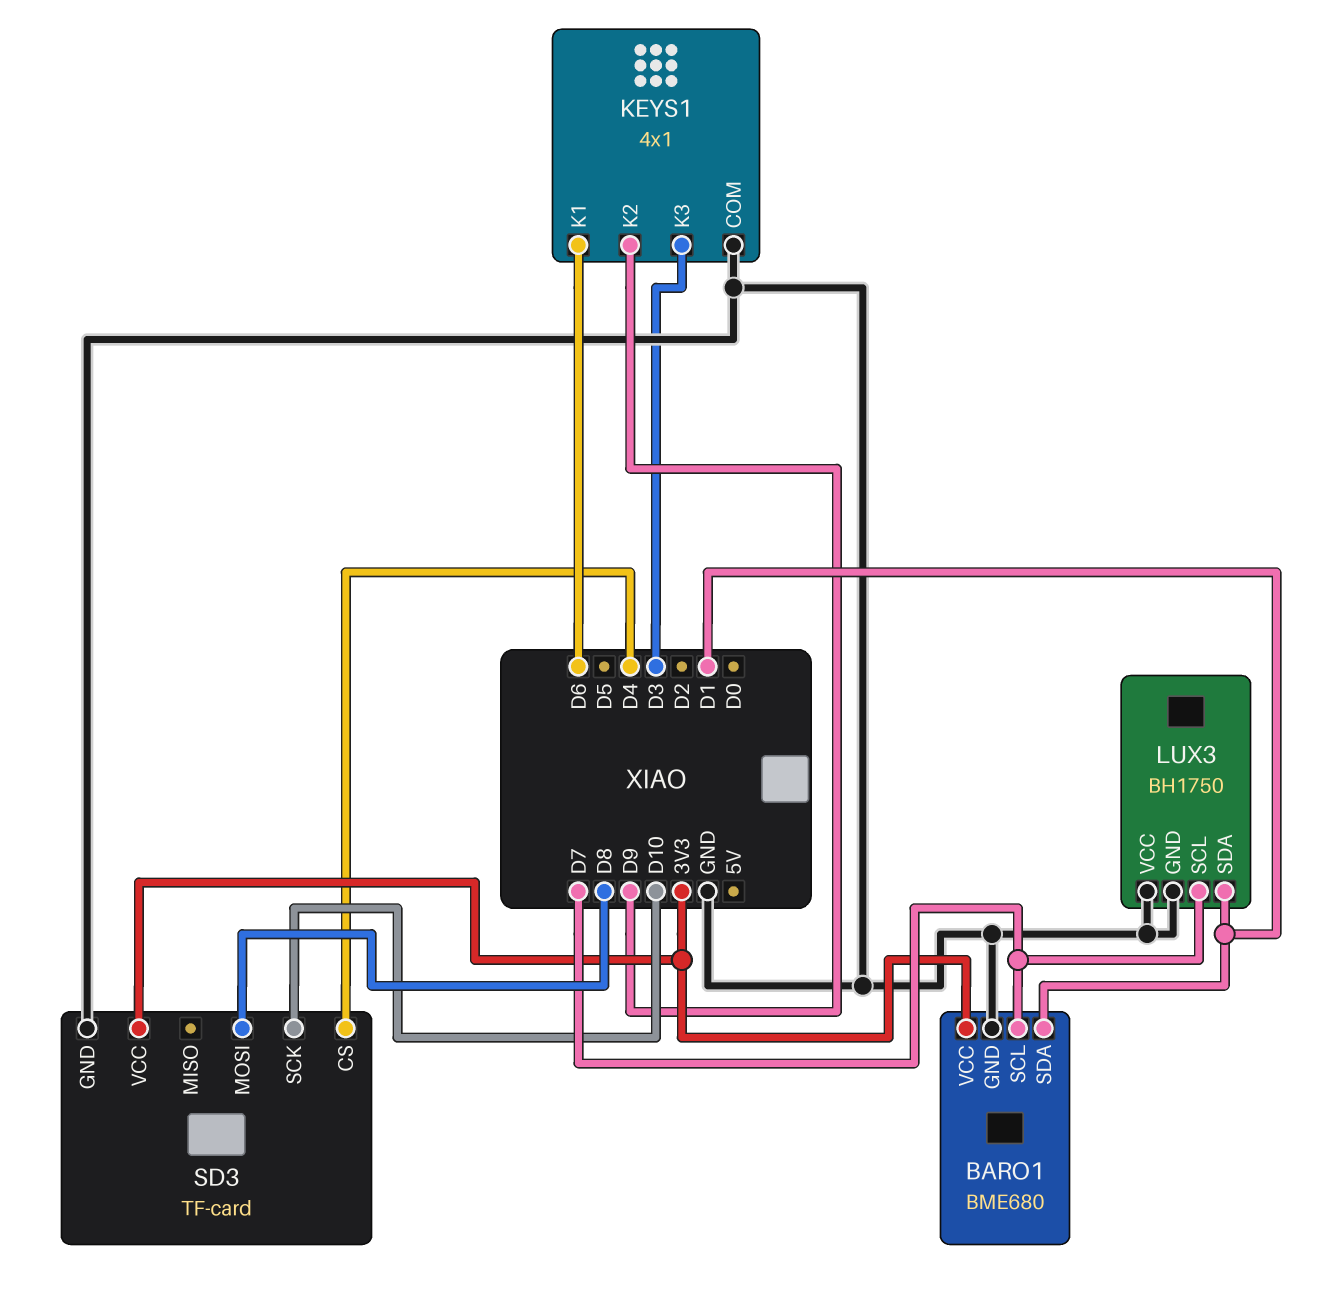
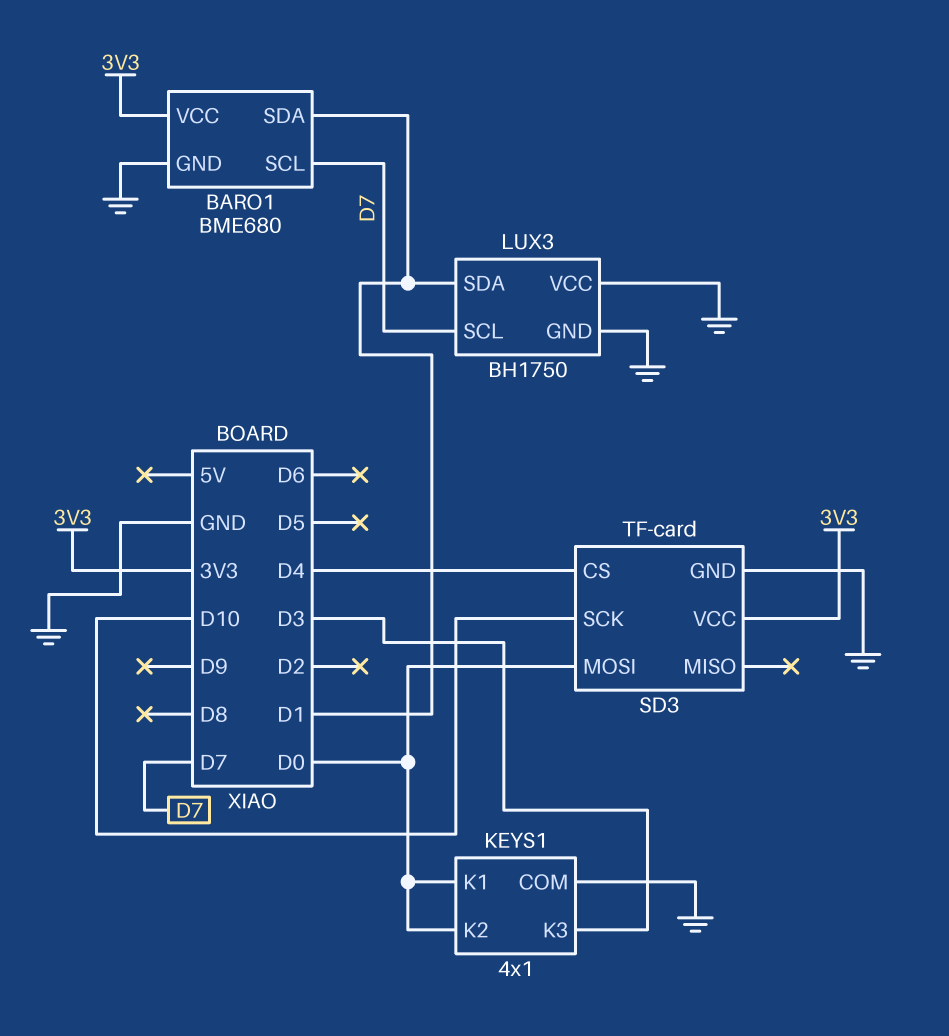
KEYS1 pin K1: D6 -> D0
KEYS1 pin K2: D9 -> D0
SD3 pin MOSI: D8 -> D0

